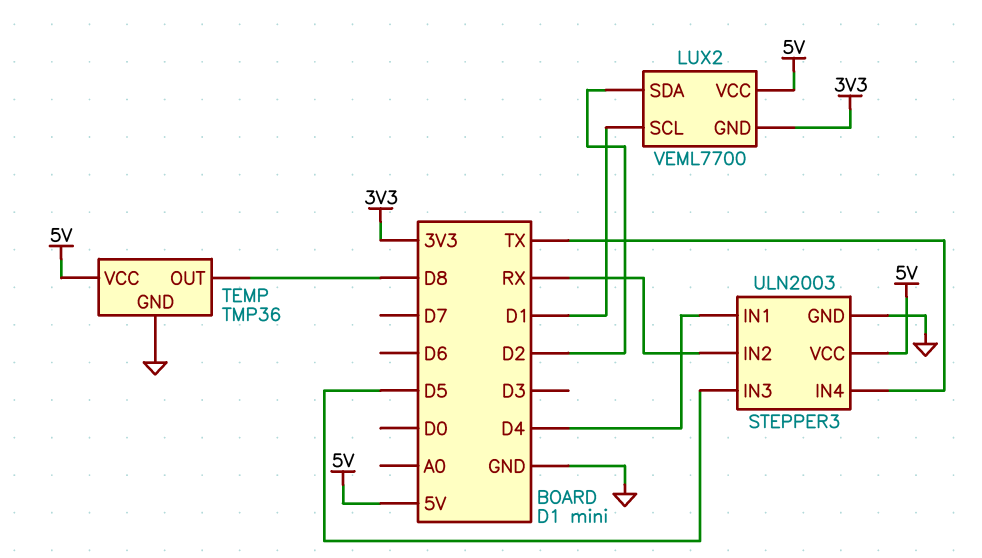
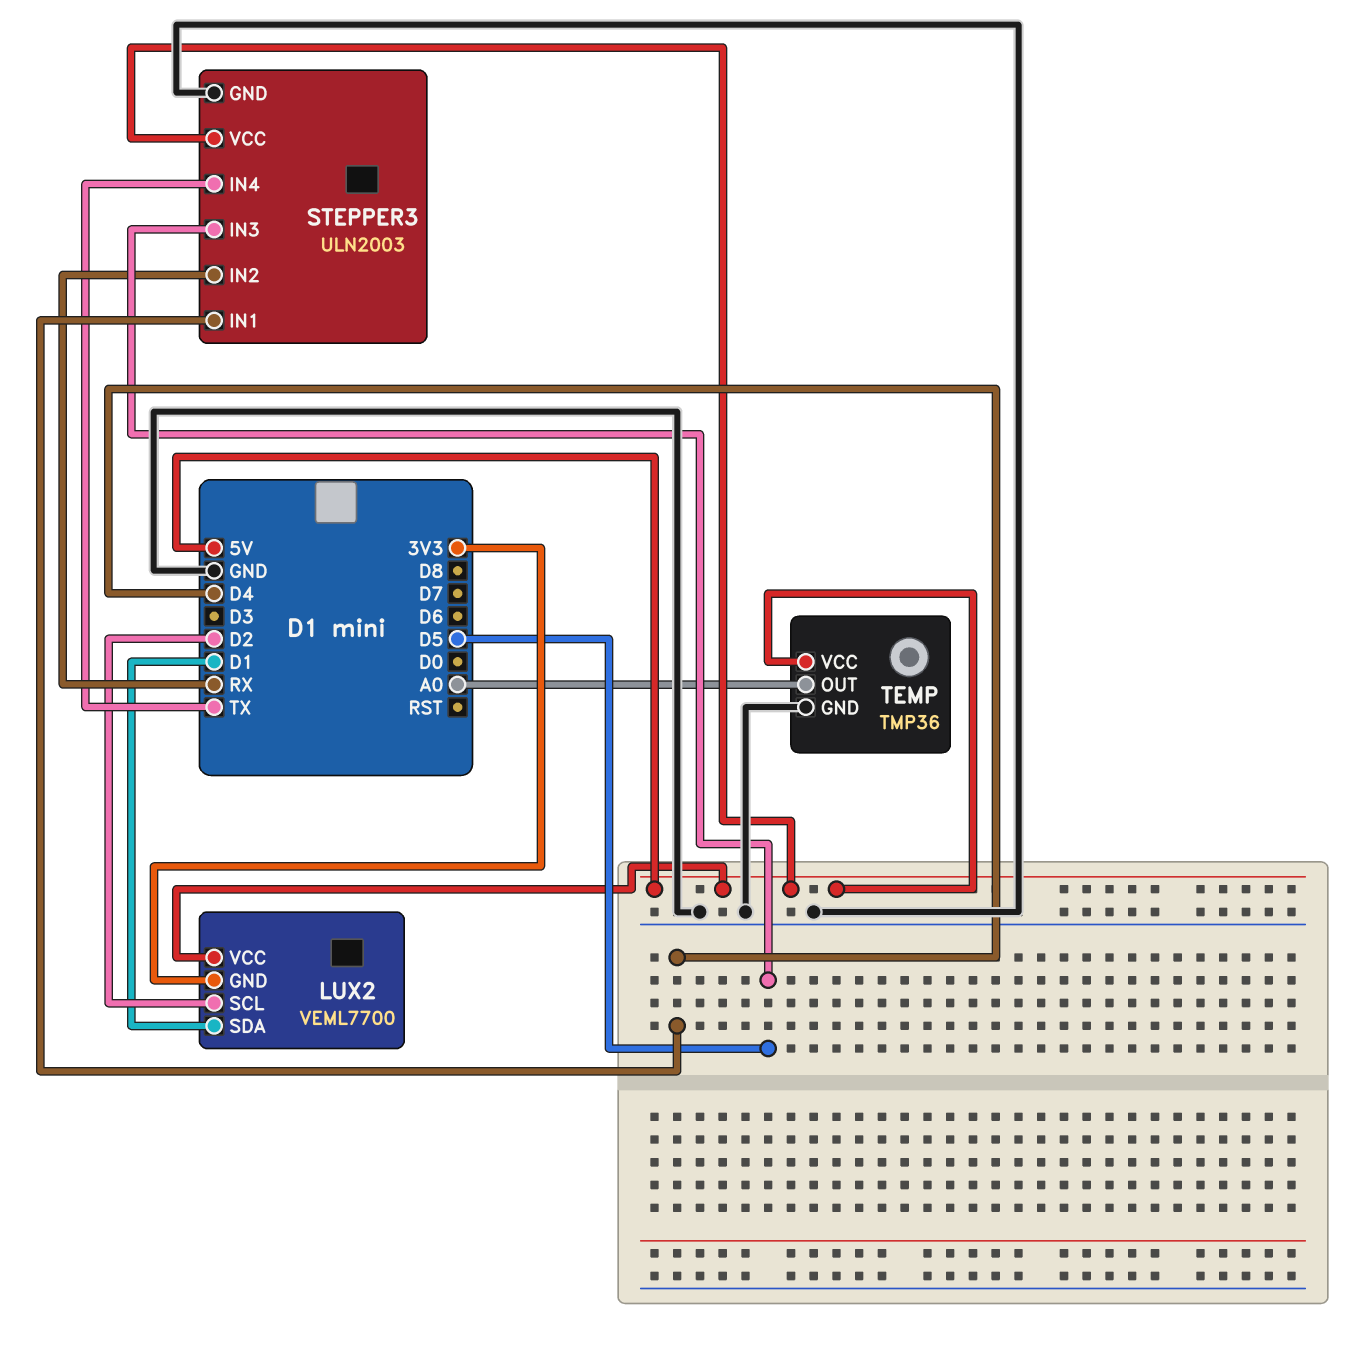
LUX2 pin SCL: D1 -> D2
LUX2 pin SDA: D2 -> D1
TEMP pin OUT: D8 -> A0

